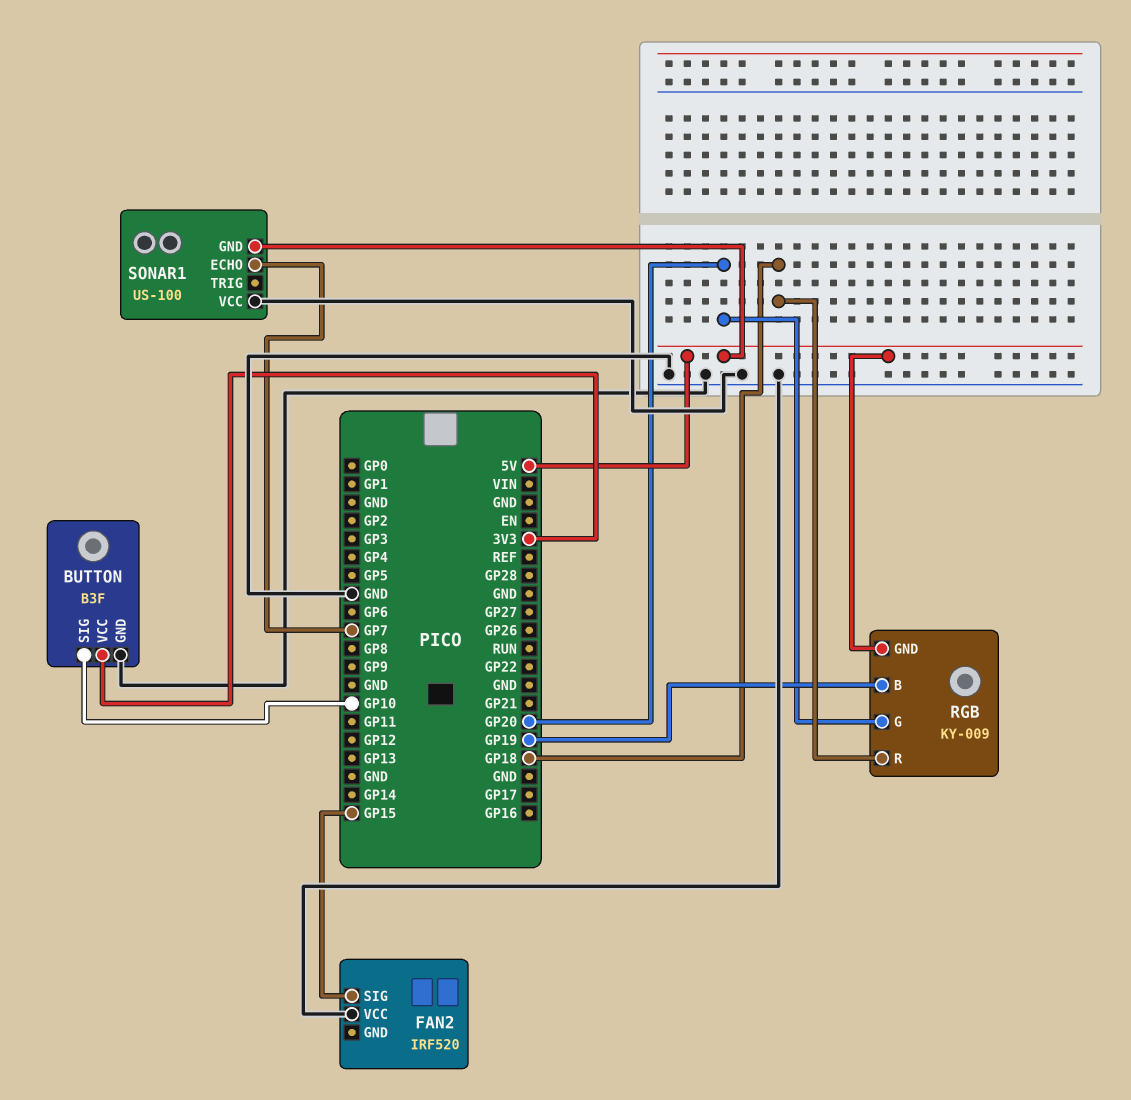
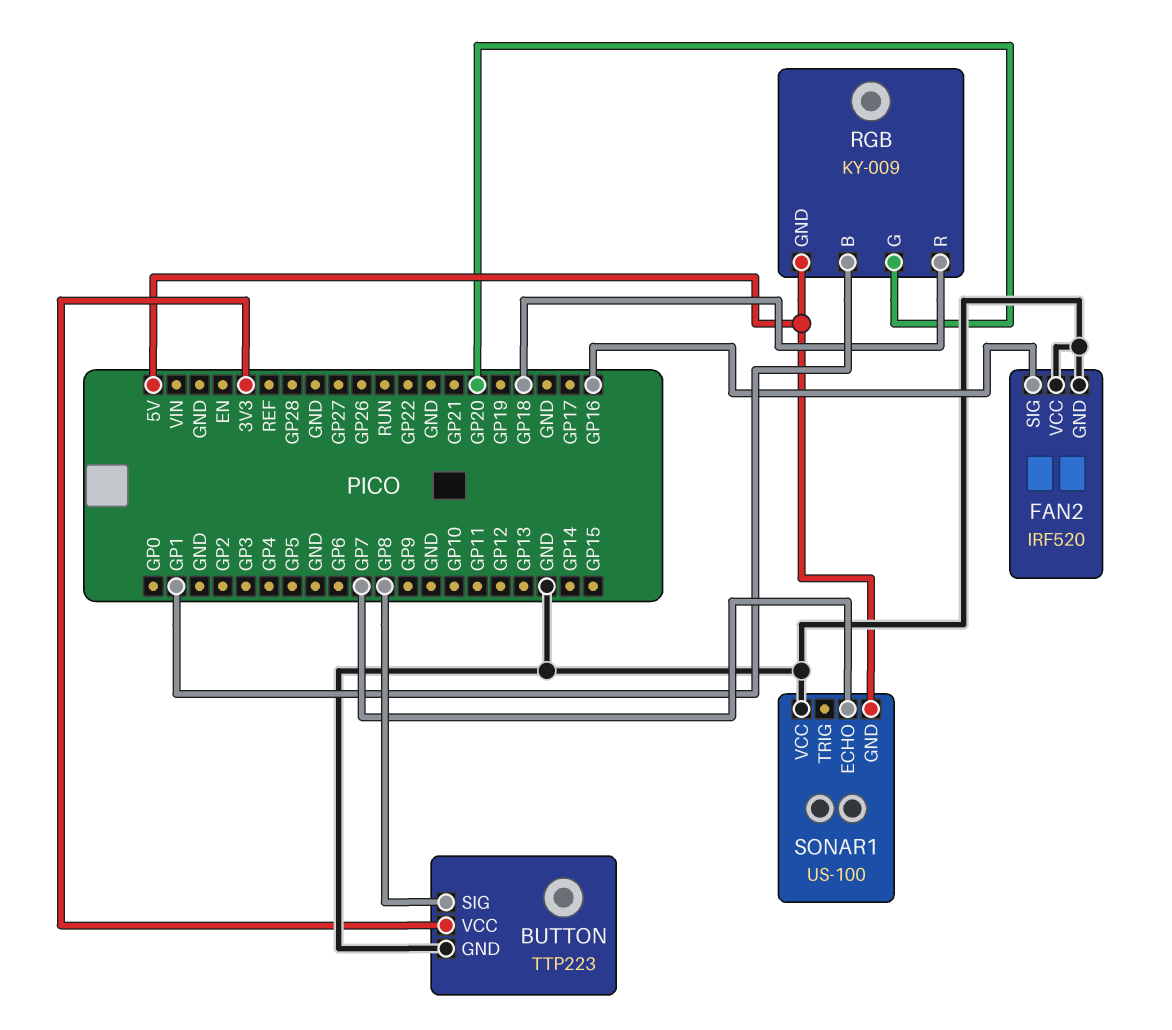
BUTTON: B3F -> TTP223
BUTTON pin SIG: GP10 -> GP8
FAN2 pin GND: none -> GND
FAN2 pin SIG: GP15 -> GP16
RGB pin B: GP19 -> GP1

